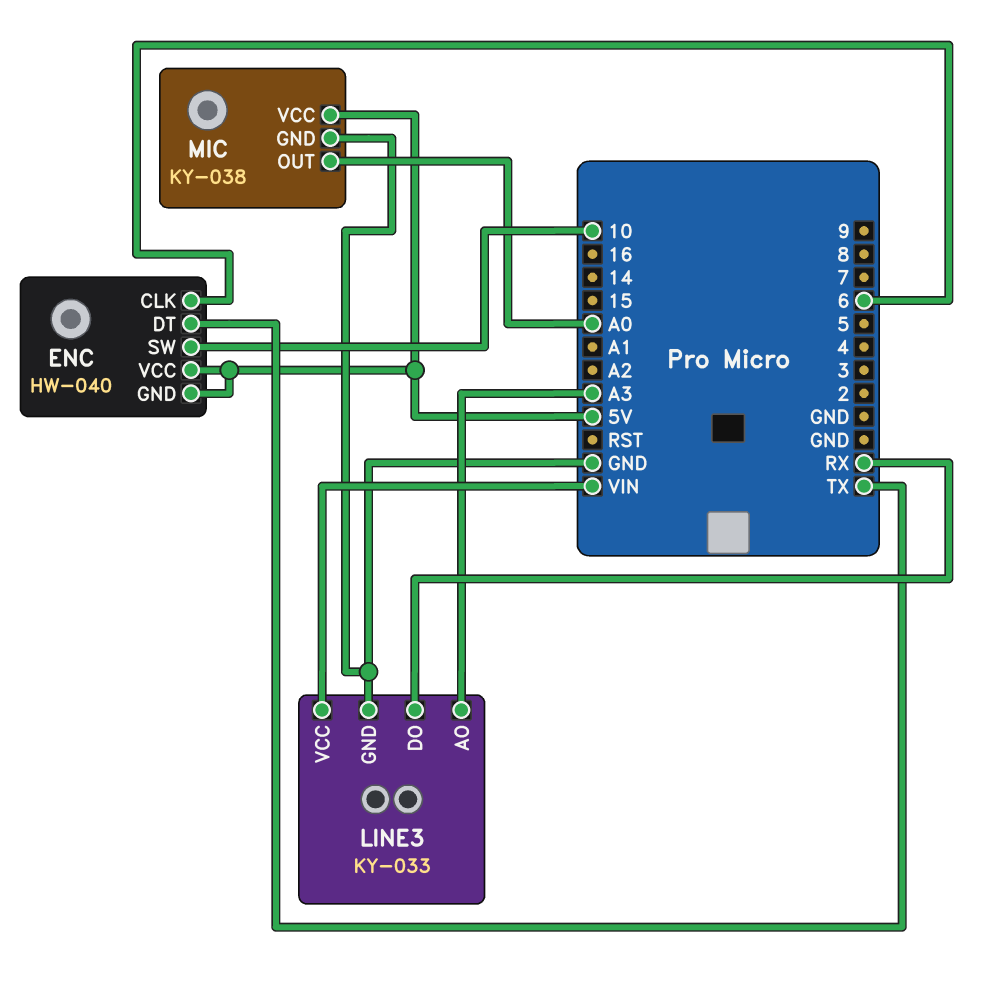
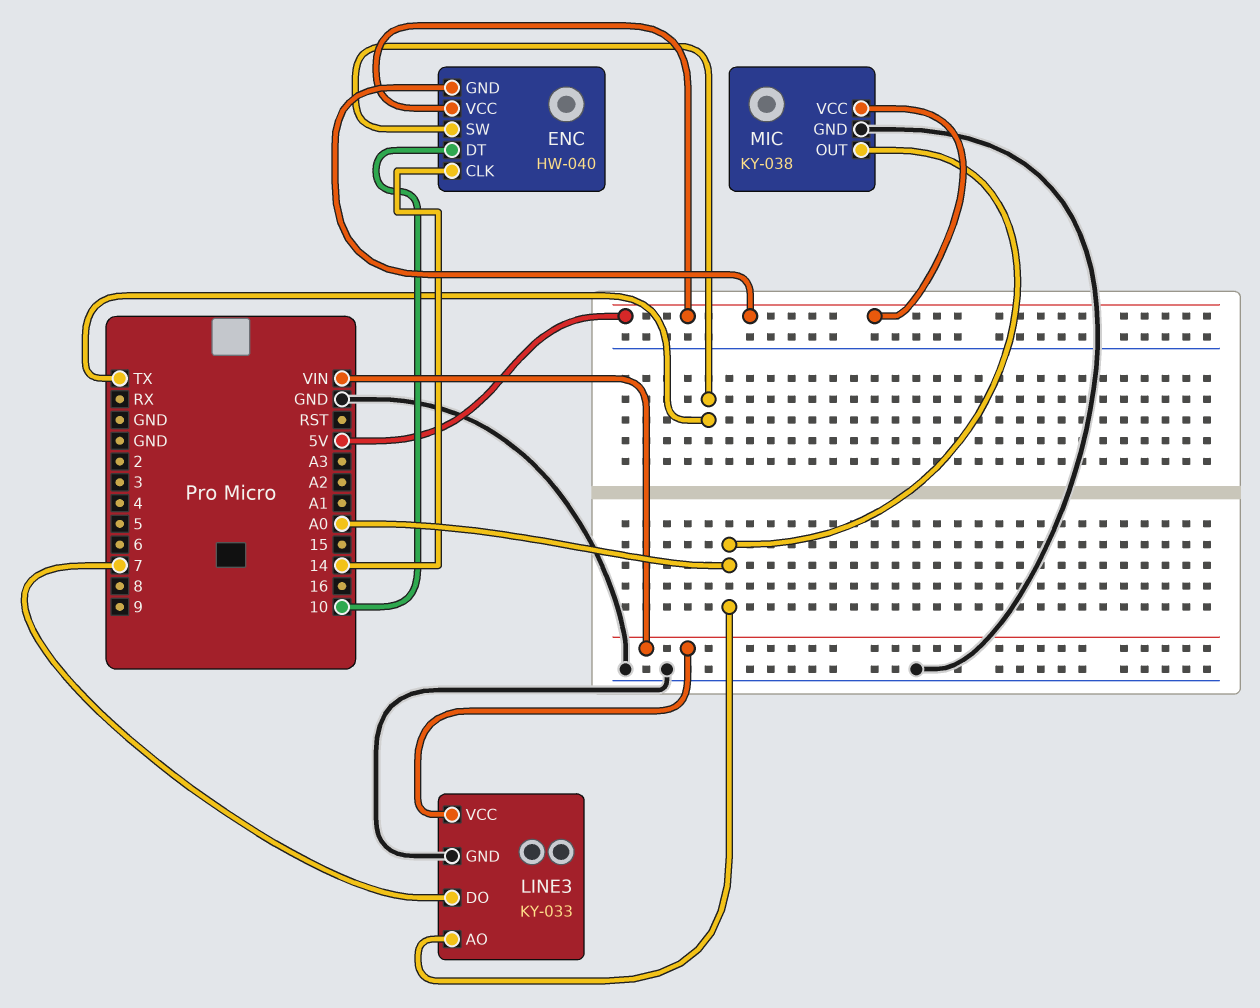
ENC pin CLK: 6 -> 14
ENC pin DT: TX -> 10
ENC pin SW: 10 -> TX
LINE3 pin AO: A3 -> A0
LINE3 pin DO: RX -> 7

